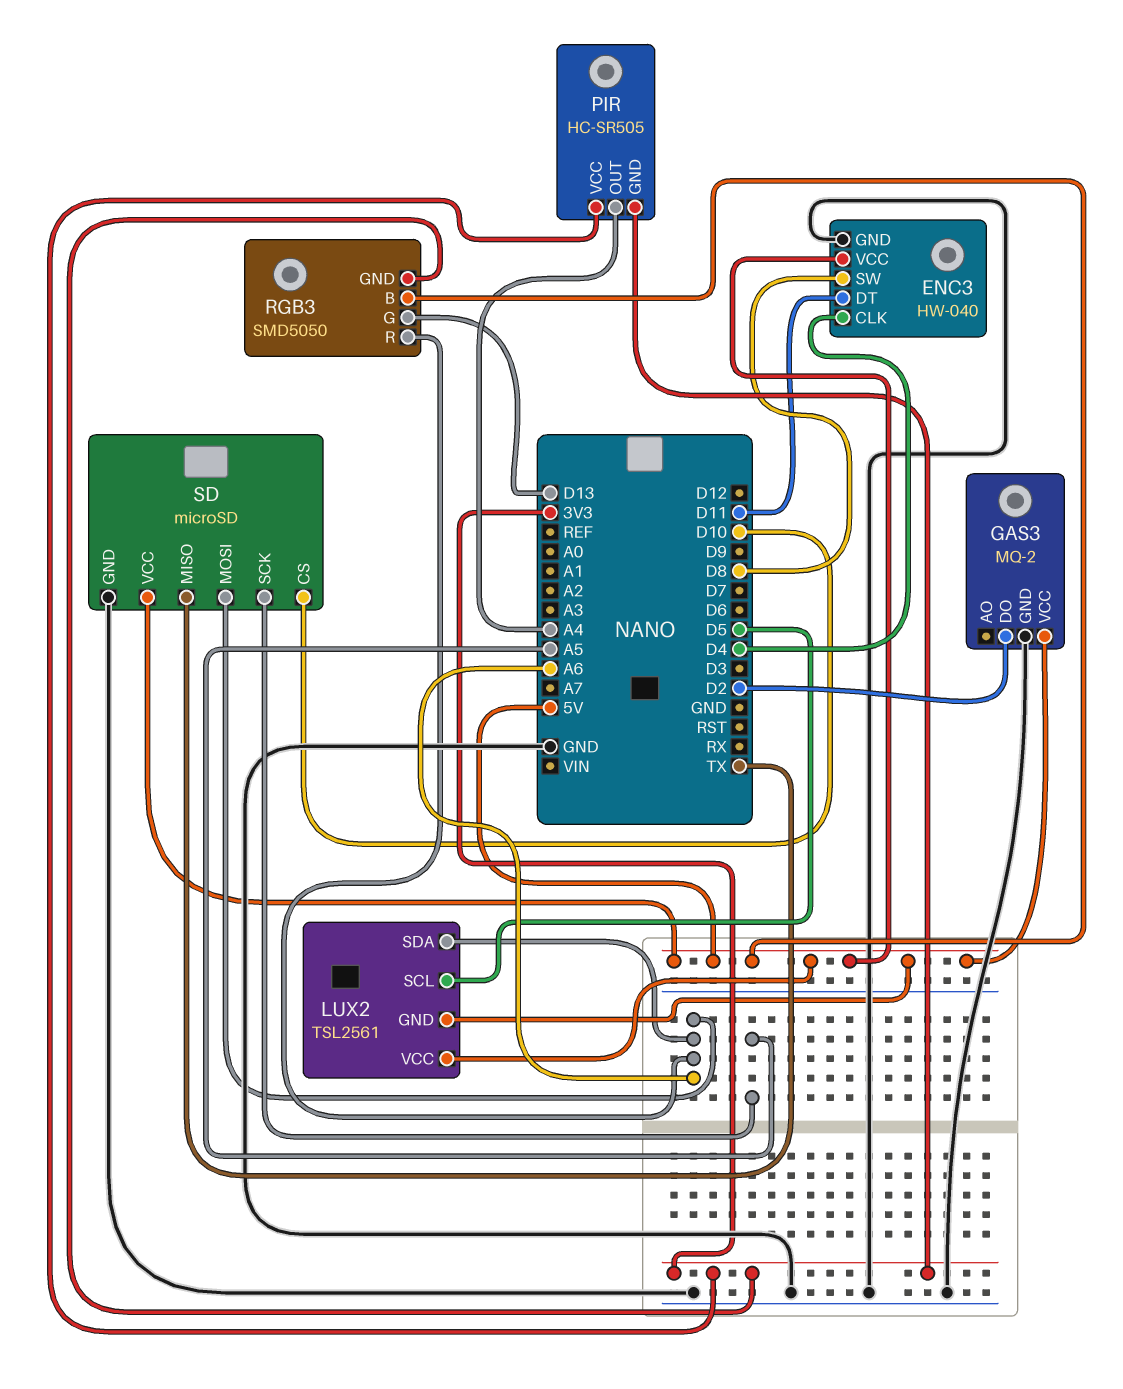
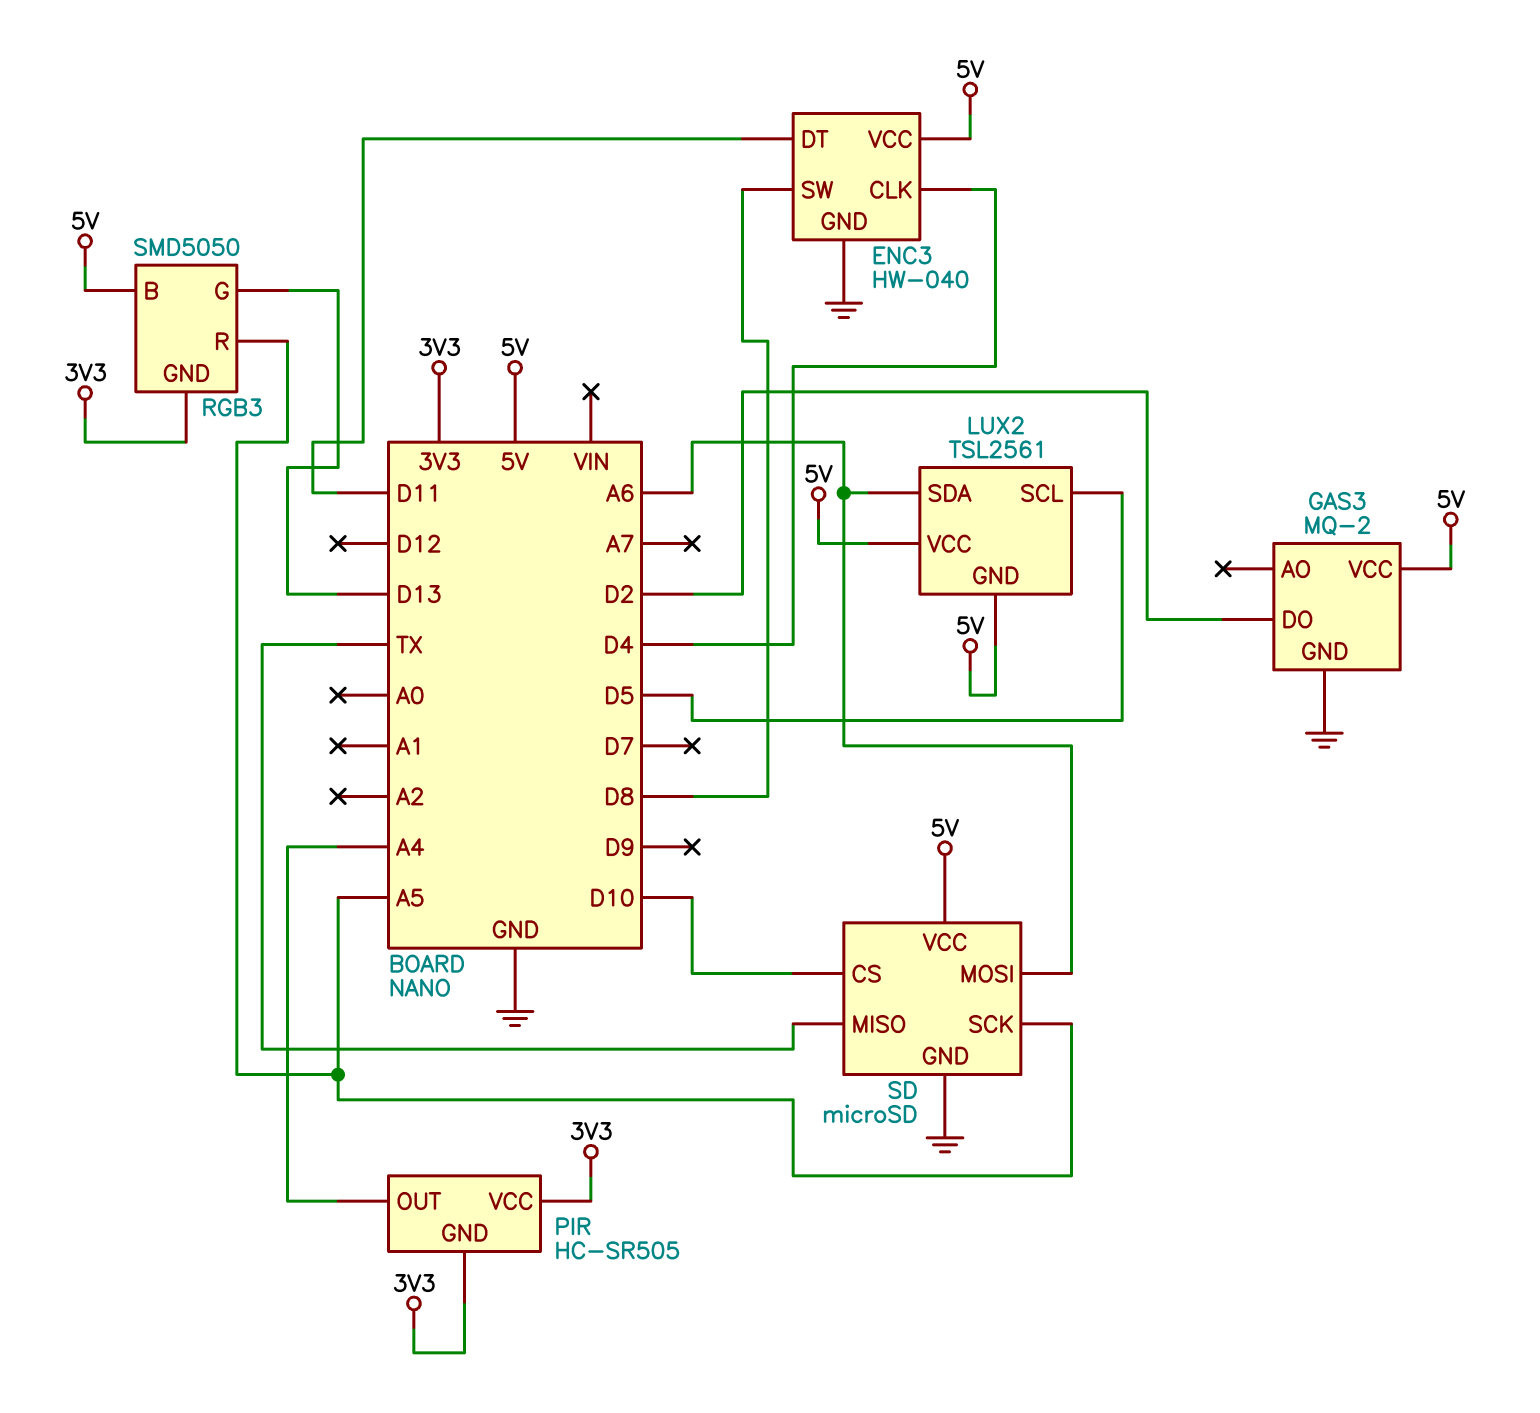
RGB3 pin R: A6 -> A5

